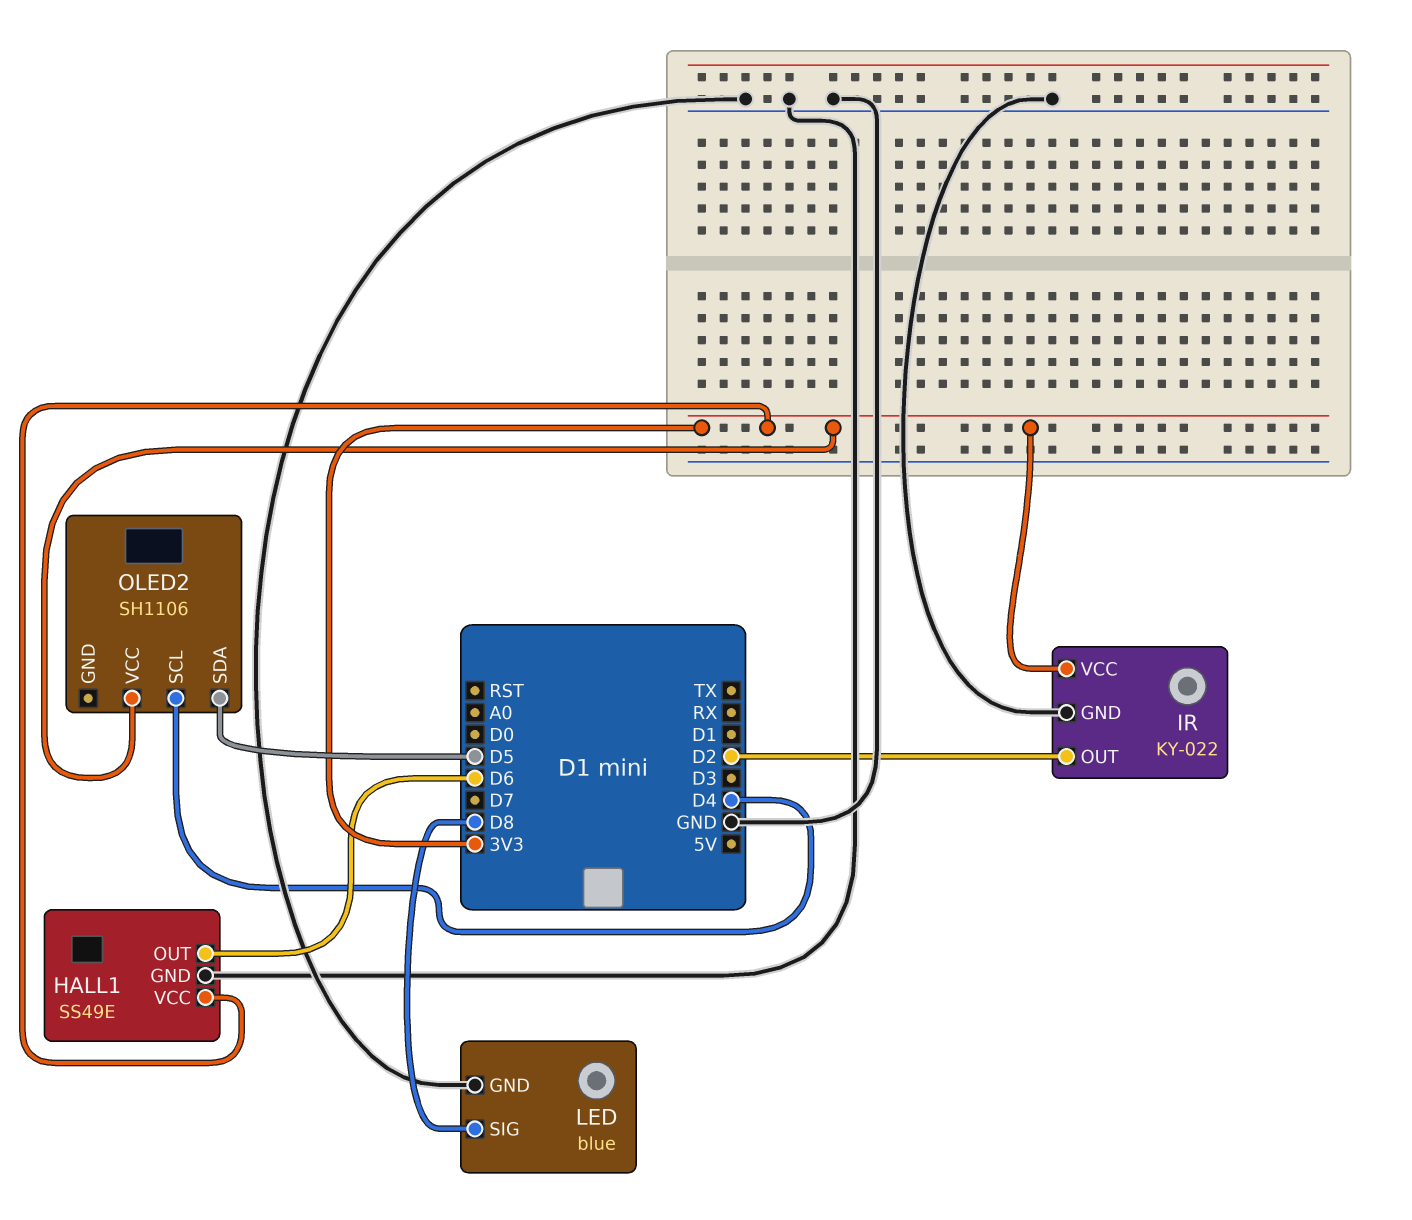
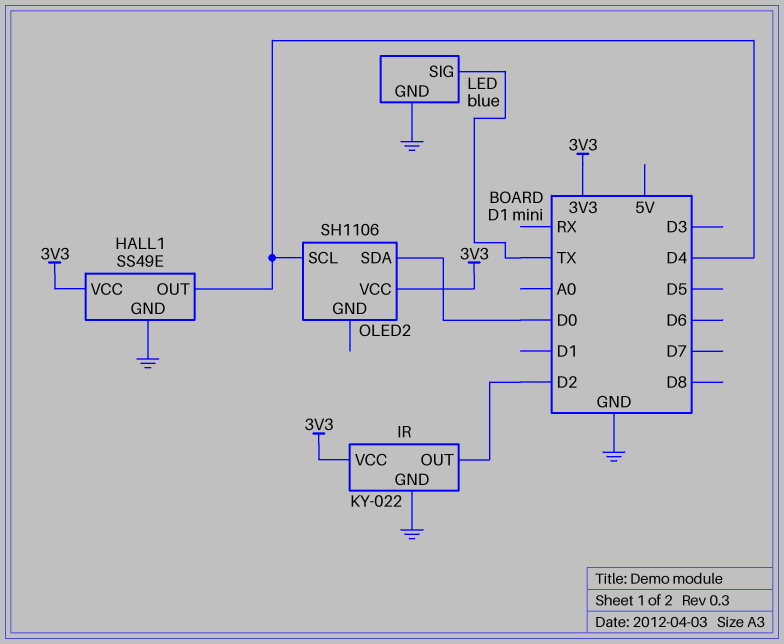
HALL1 pin OUT: D6 -> D4
LED pin SIG: D8 -> TX
OLED2 pin SDA: D5 -> D0

